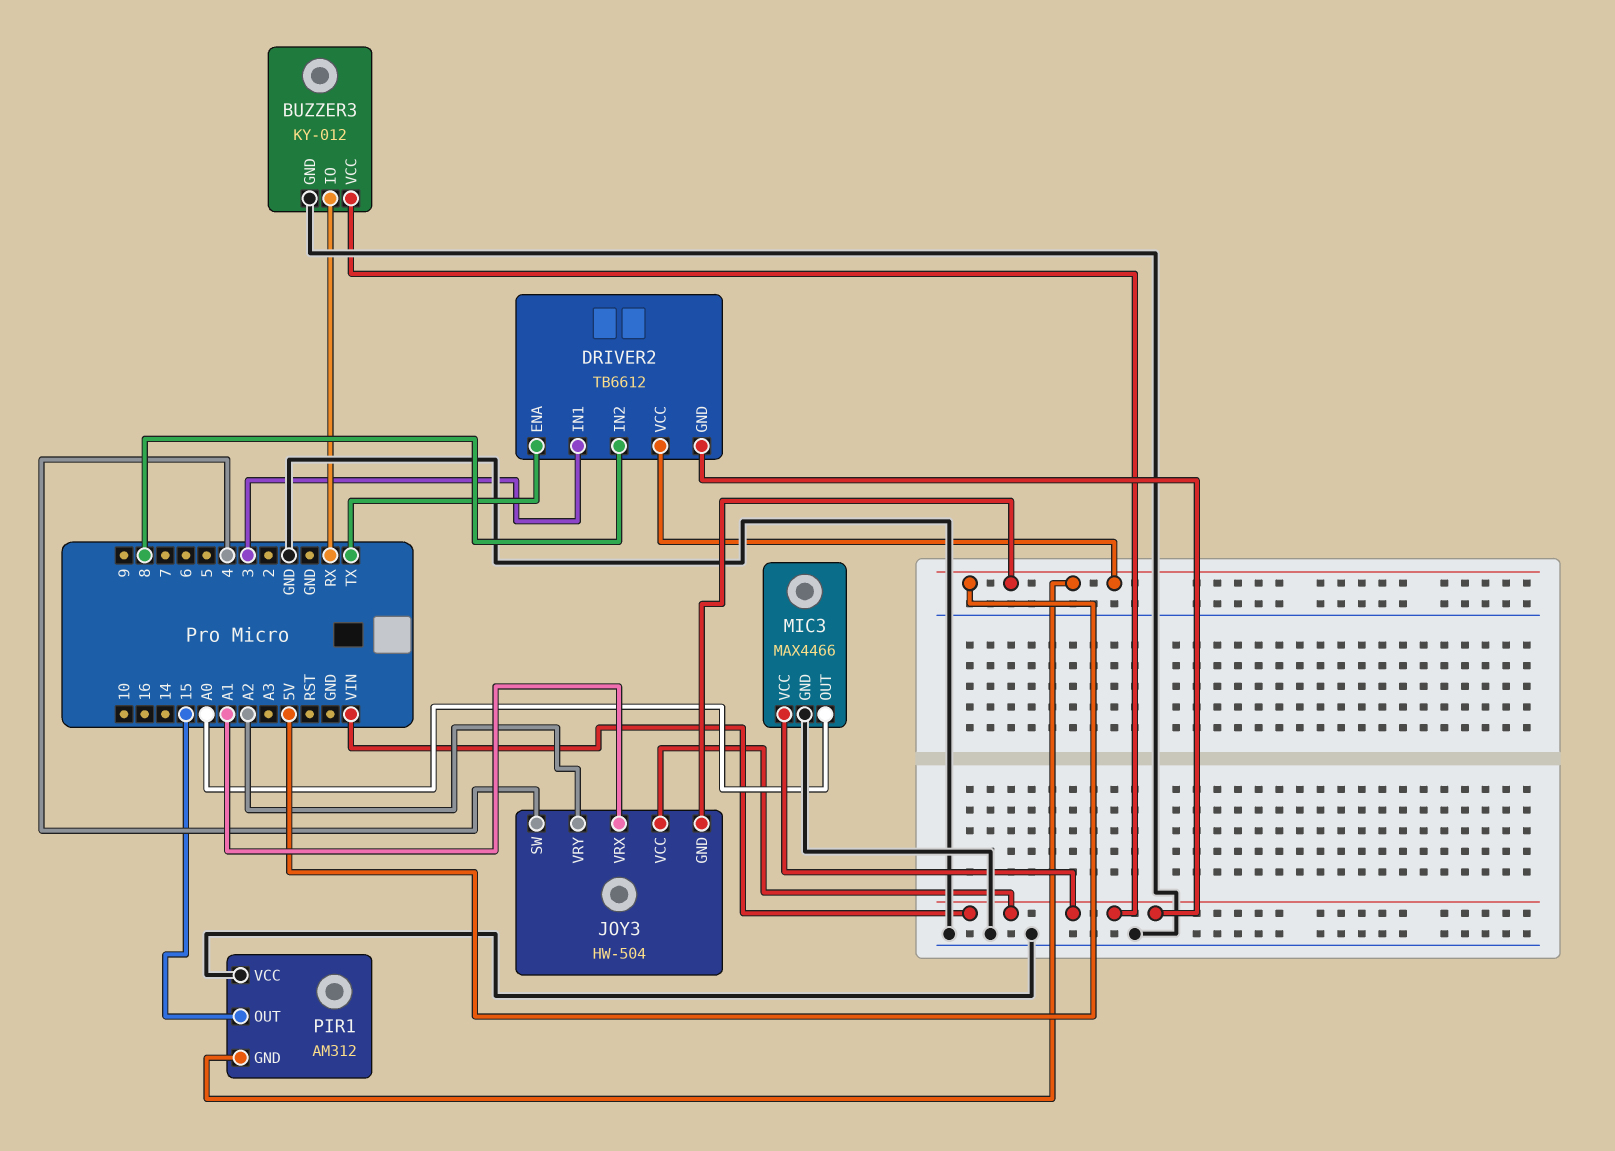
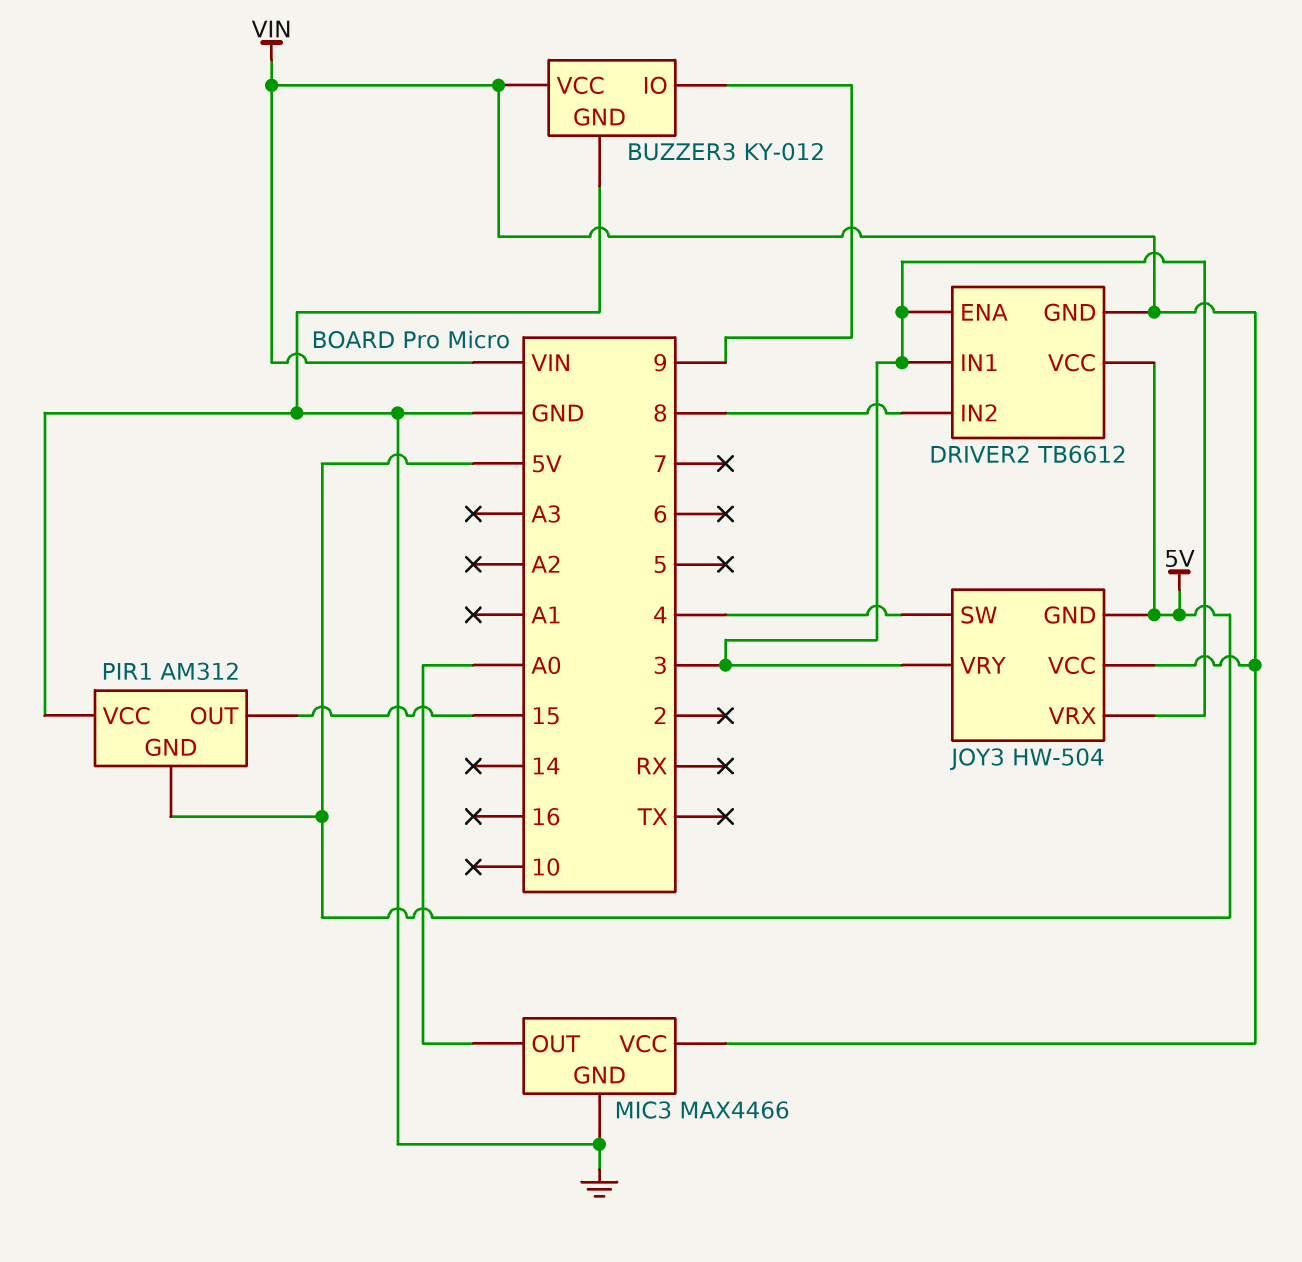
BUZZER3 pin IO: RX -> 9
DRIVER2 pin ENA: TX -> 3
JOY3 pin VRX: A1 -> 3
JOY3 pin VRY: A2 -> 3

